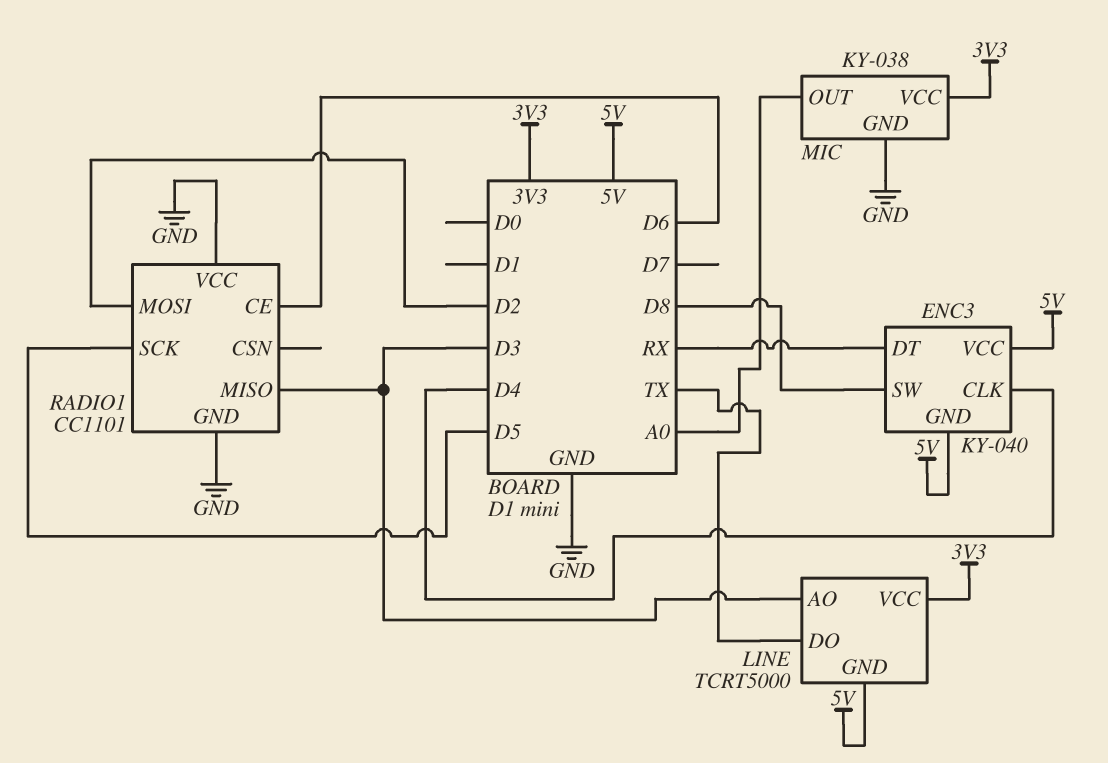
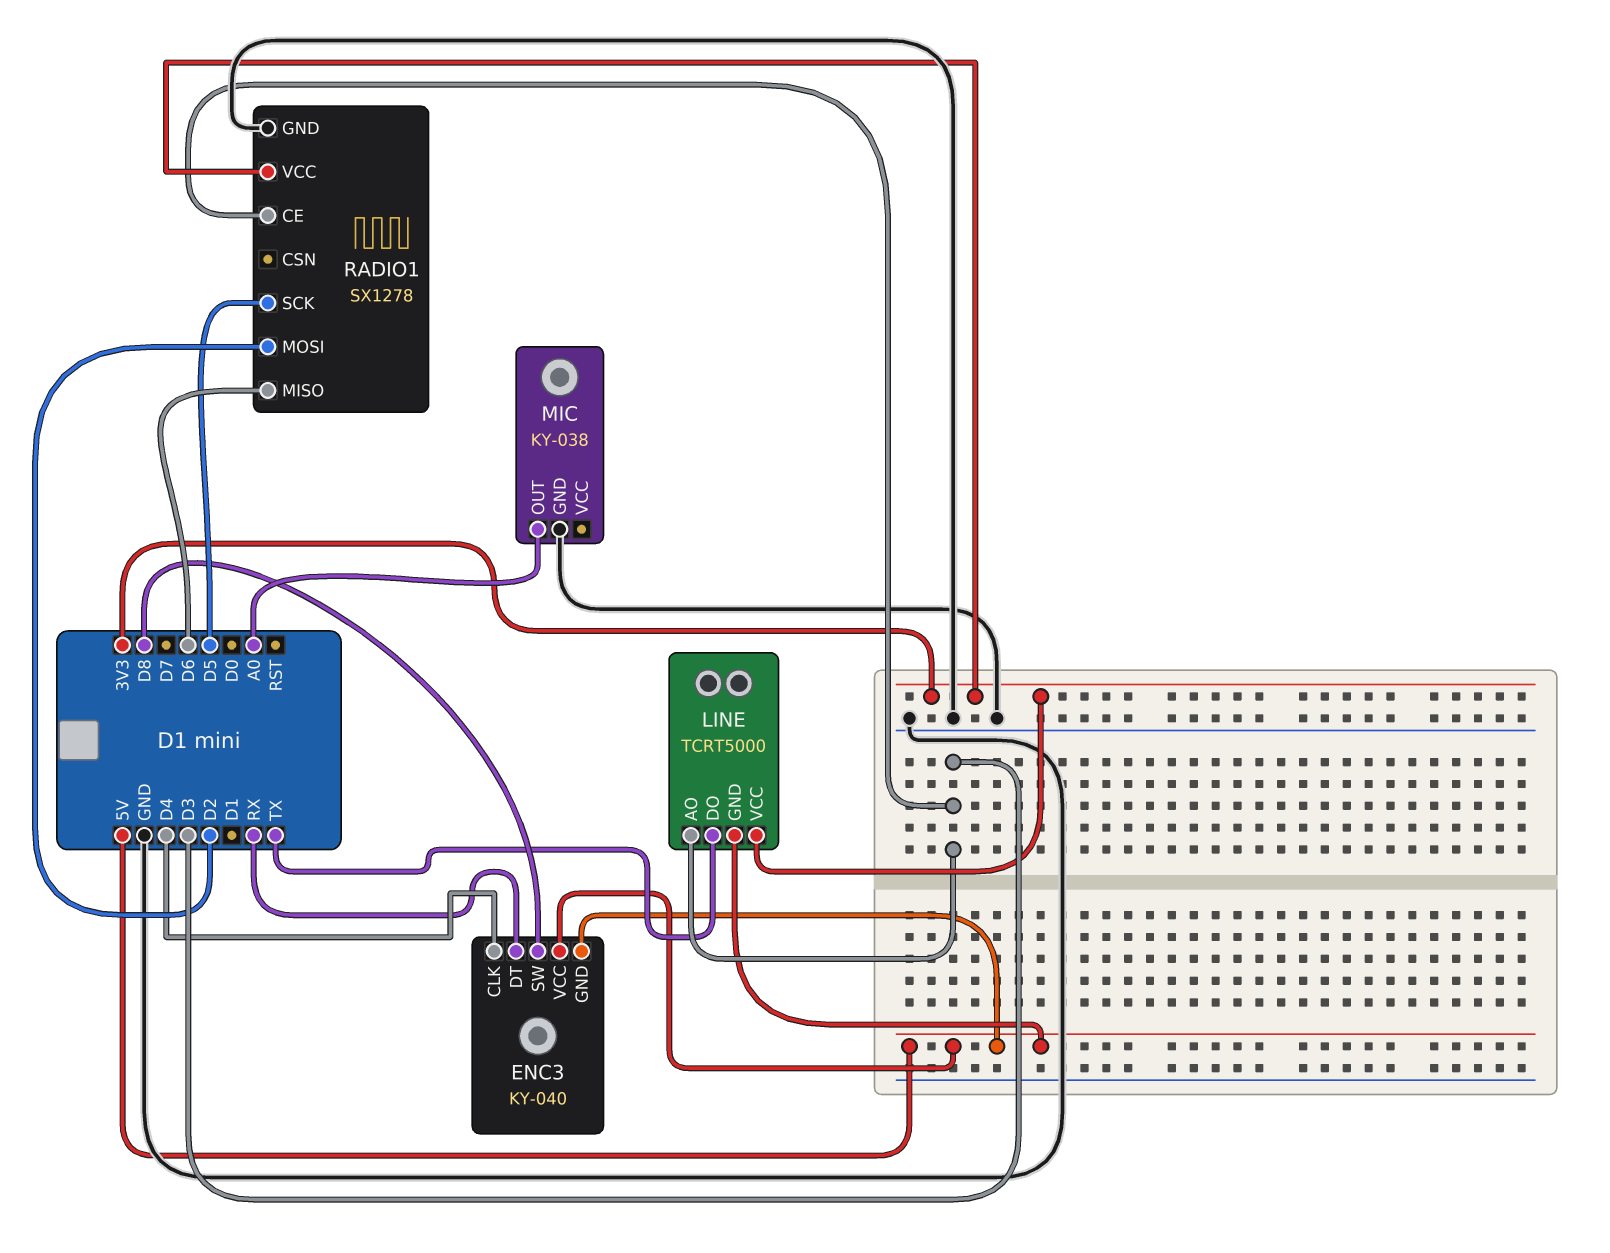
MIC pin VCC: 3V3 -> none
RADIO1: CC1101 -> SX1278
RADIO1 pin CE: D6 -> D3
RADIO1 pin MISO: D3 -> D6
RADIO1 pin VCC: GND -> 3V3

